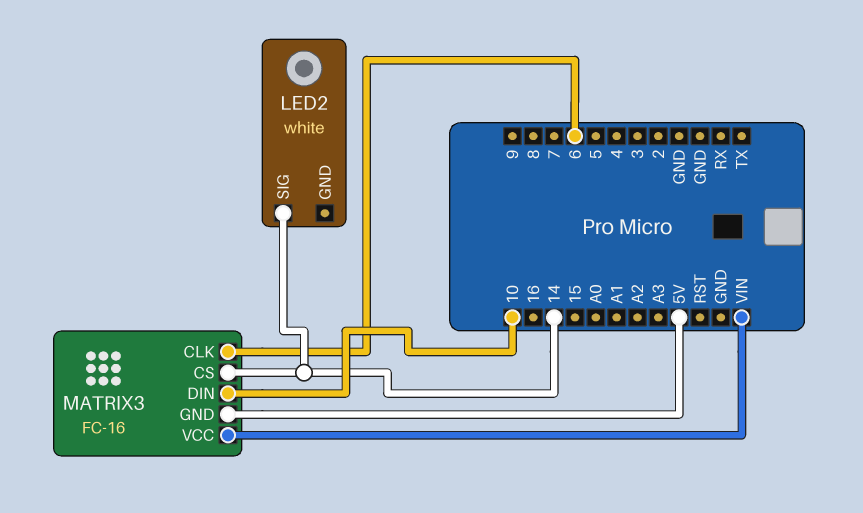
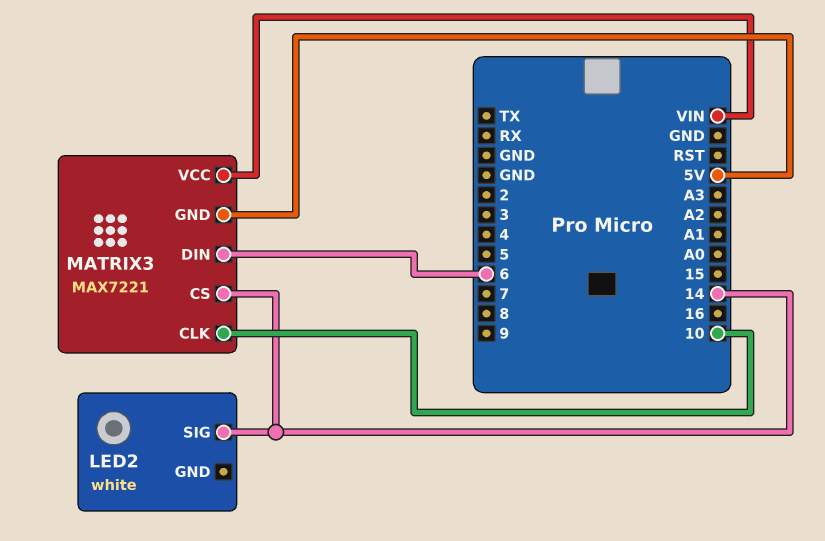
MATRIX3: FC-16 -> MAX7221
MATRIX3 pin CLK: 6 -> 10
MATRIX3 pin DIN: 10 -> 6

